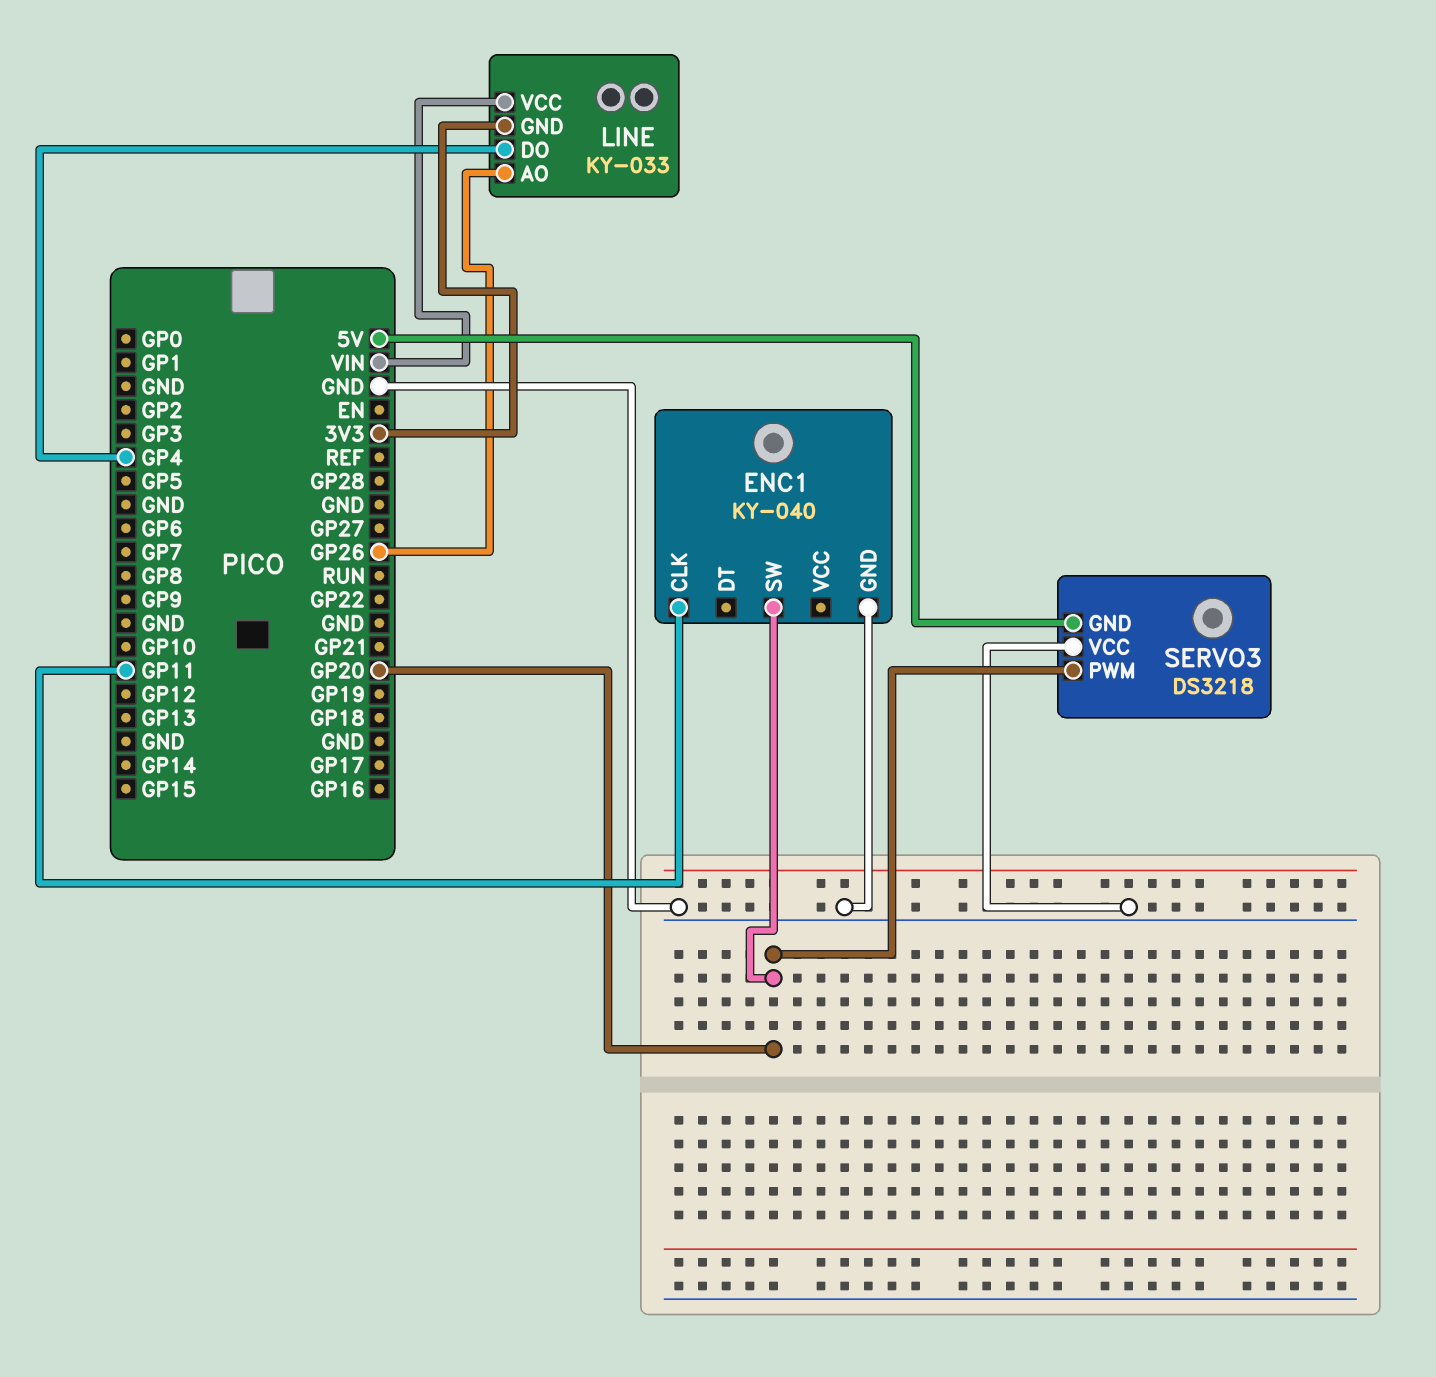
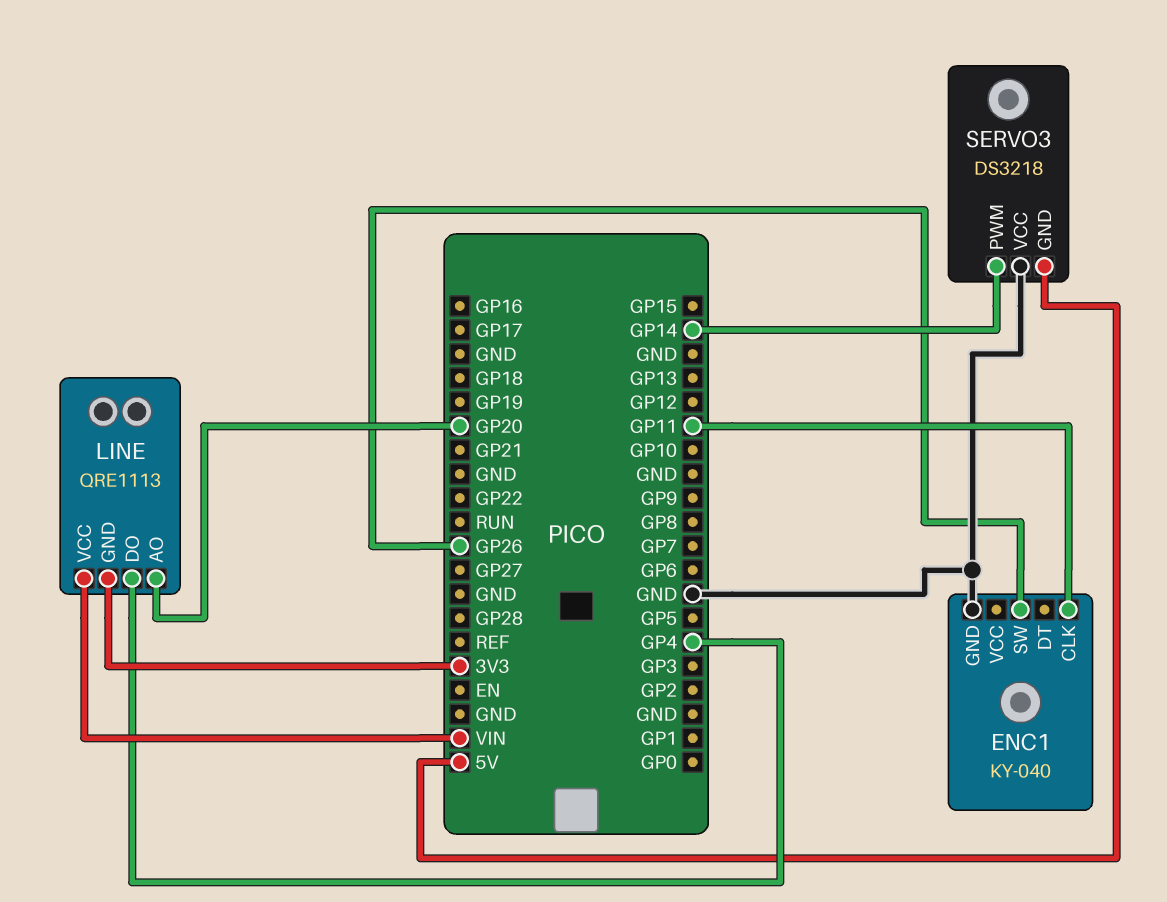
ENC1 pin SW: GP20 -> GP26
LINE: KY-033 -> QRE1113
LINE pin AO: GP26 -> GP20
SERVO3 pin PWM: GP20 -> GP14

